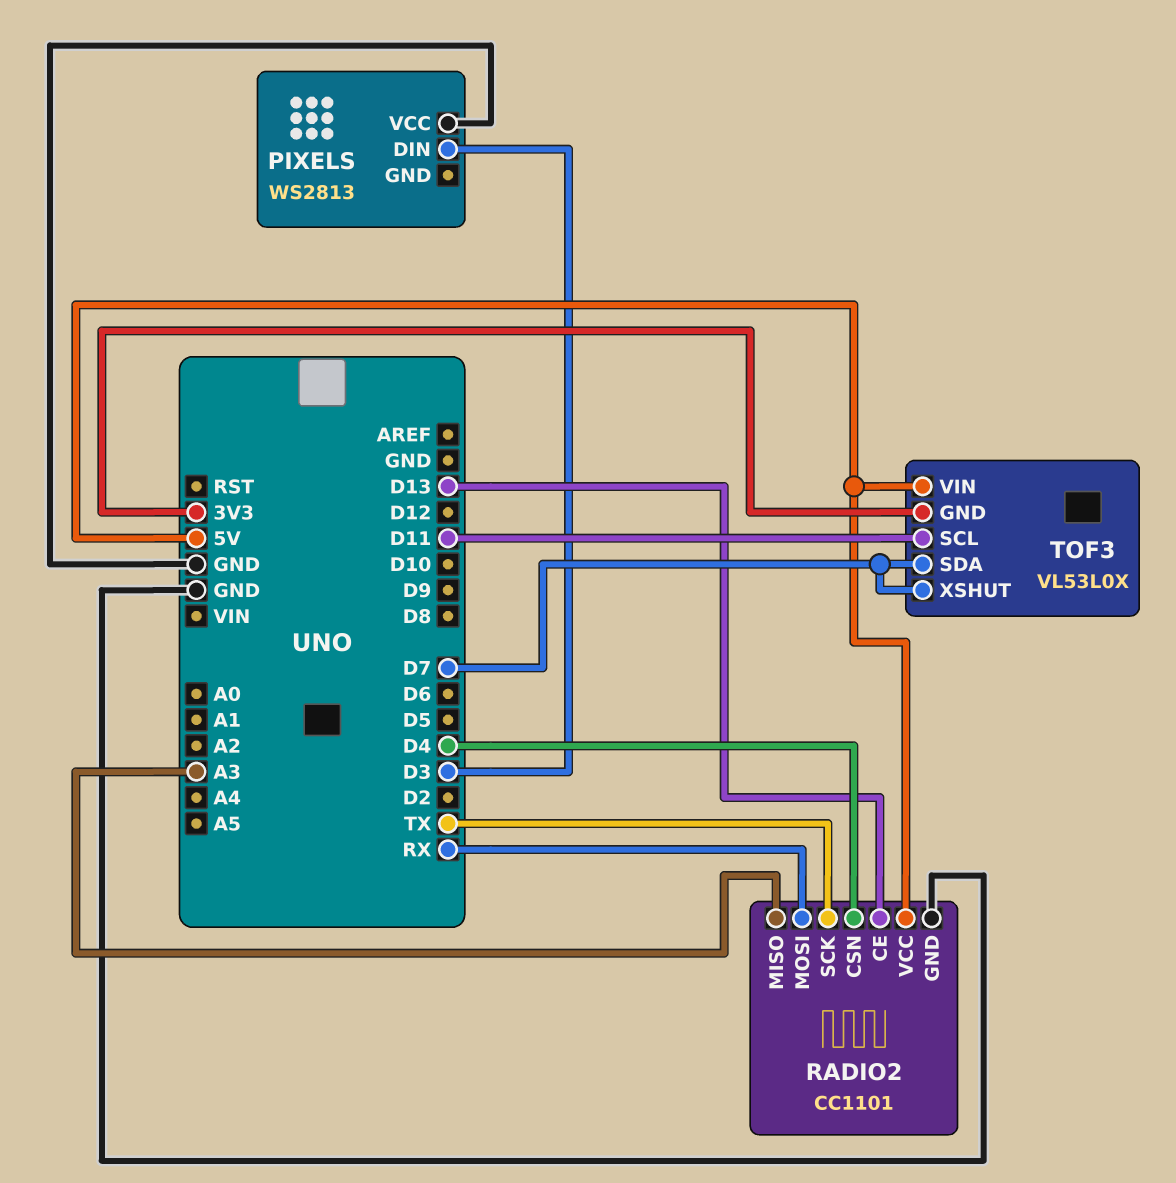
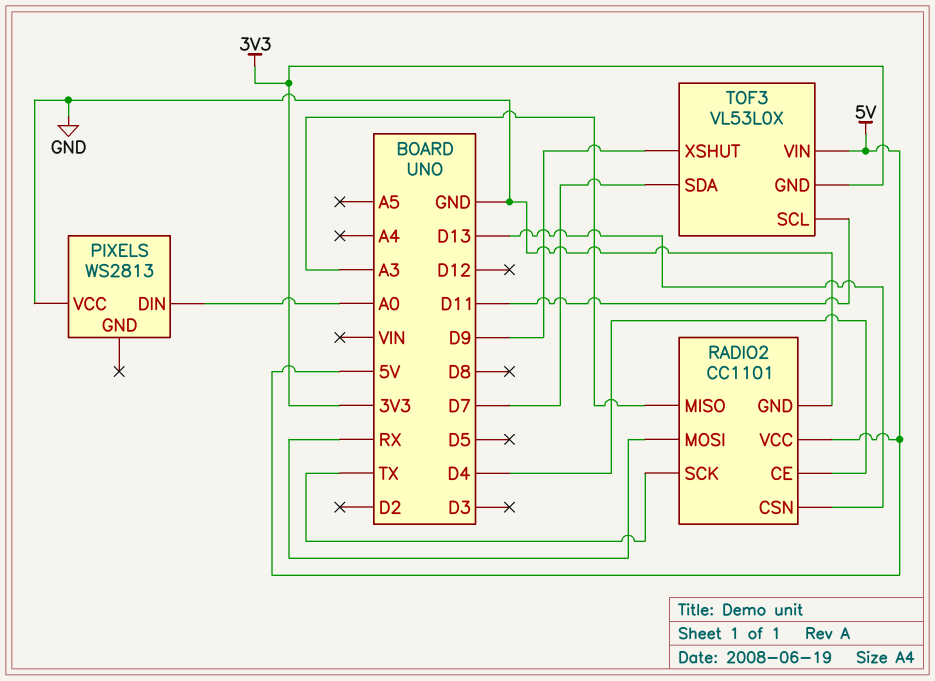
PIXELS pin DIN: D3 -> A0
RADIO2 pin CE: D13 -> D4
RADIO2 pin CSN: D4 -> D13
TOF3 pin XSHUT: D7 -> D9

